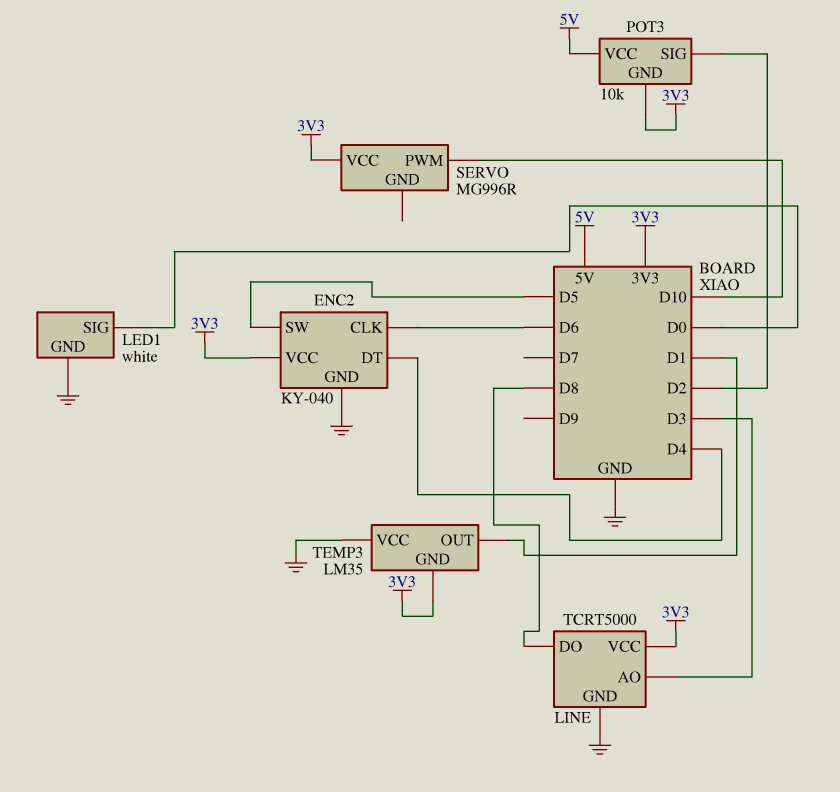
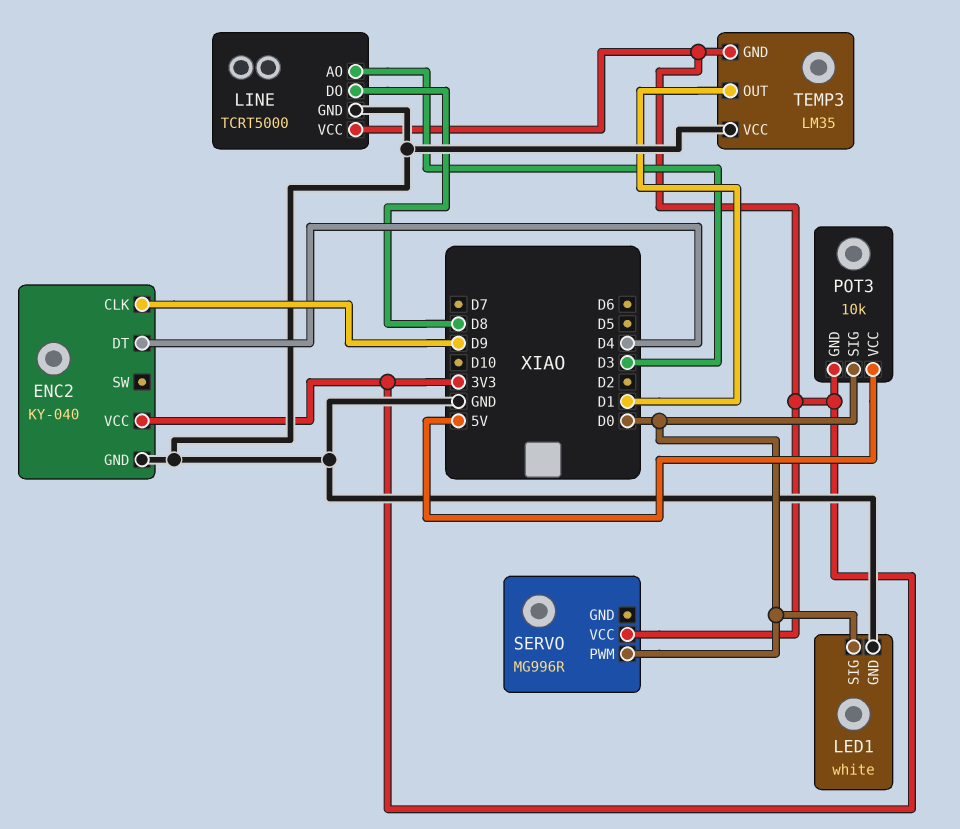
ENC2 pin CLK: D6 -> D9
ENC2 pin SW: D5 -> none
POT3 pin SIG: D2 -> D0
SERVO pin PWM: D10 -> D0

